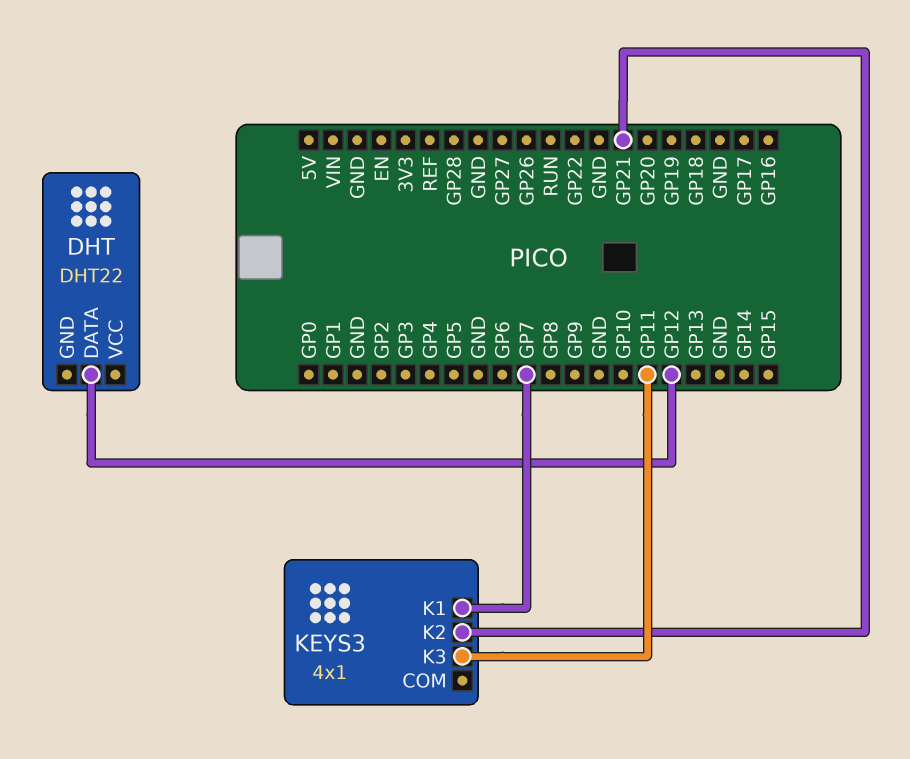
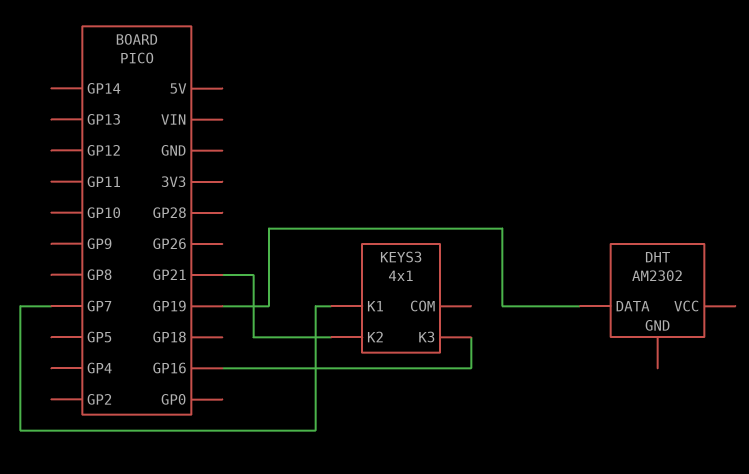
DHT: DHT22 -> AM2302
DHT pin DATA: GP12 -> GP19
KEYS3 pin K3: GP11 -> GP16

